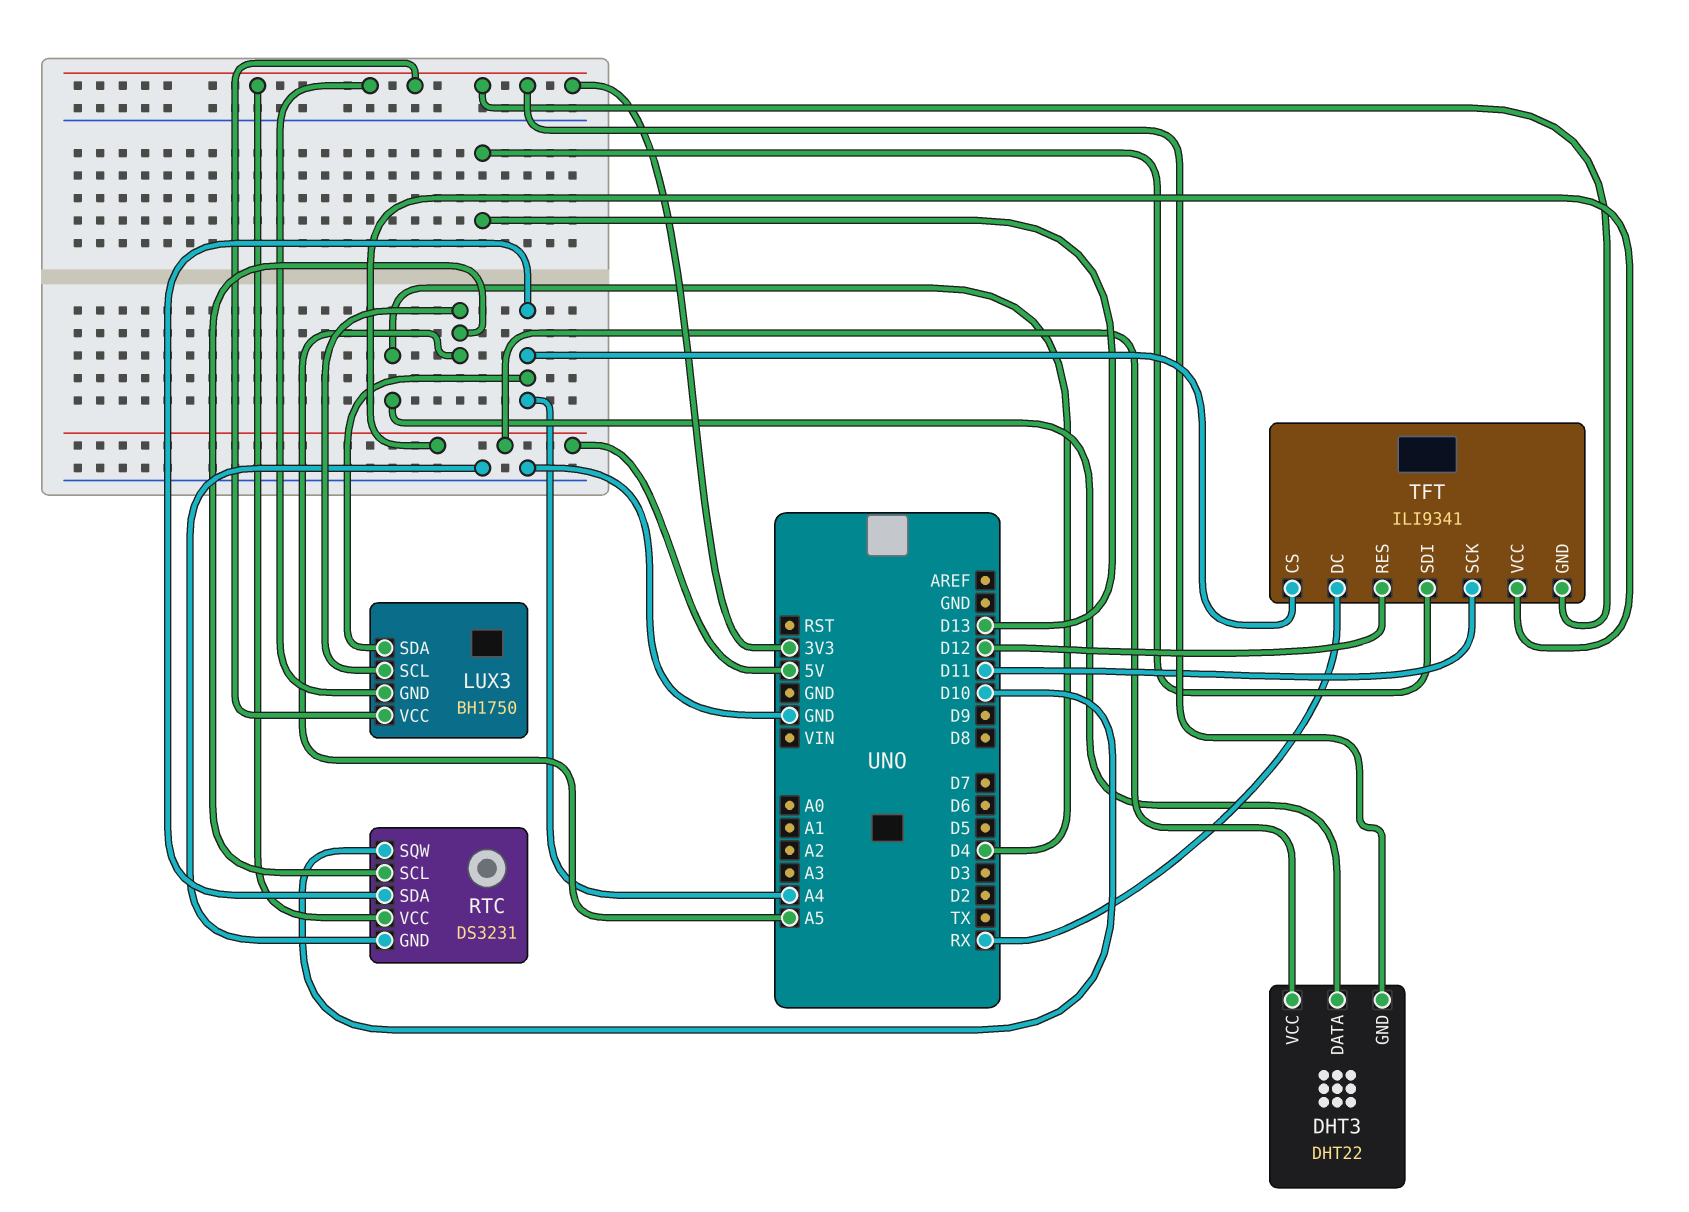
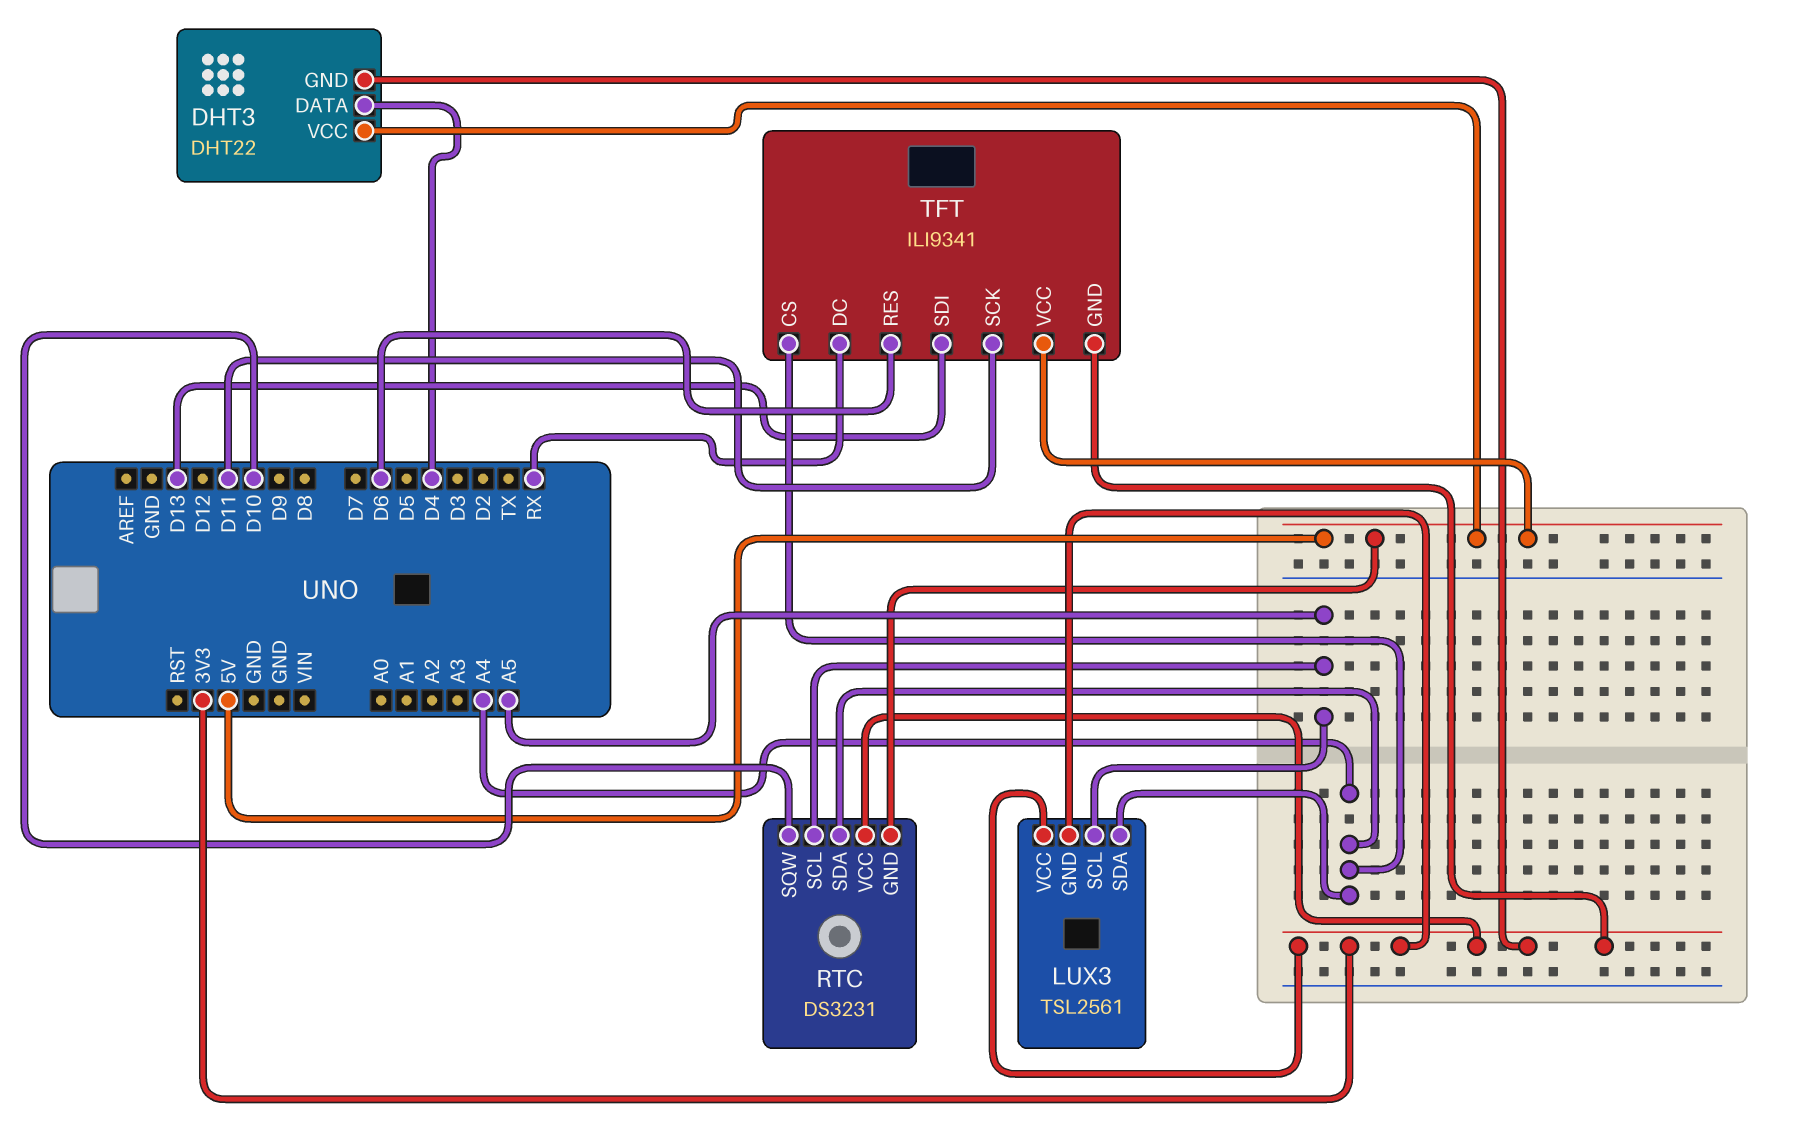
LUX3: BH1750 -> TSL2561
RTC pin GND: GND -> 5V
TFT pin RES: D12 -> D6

